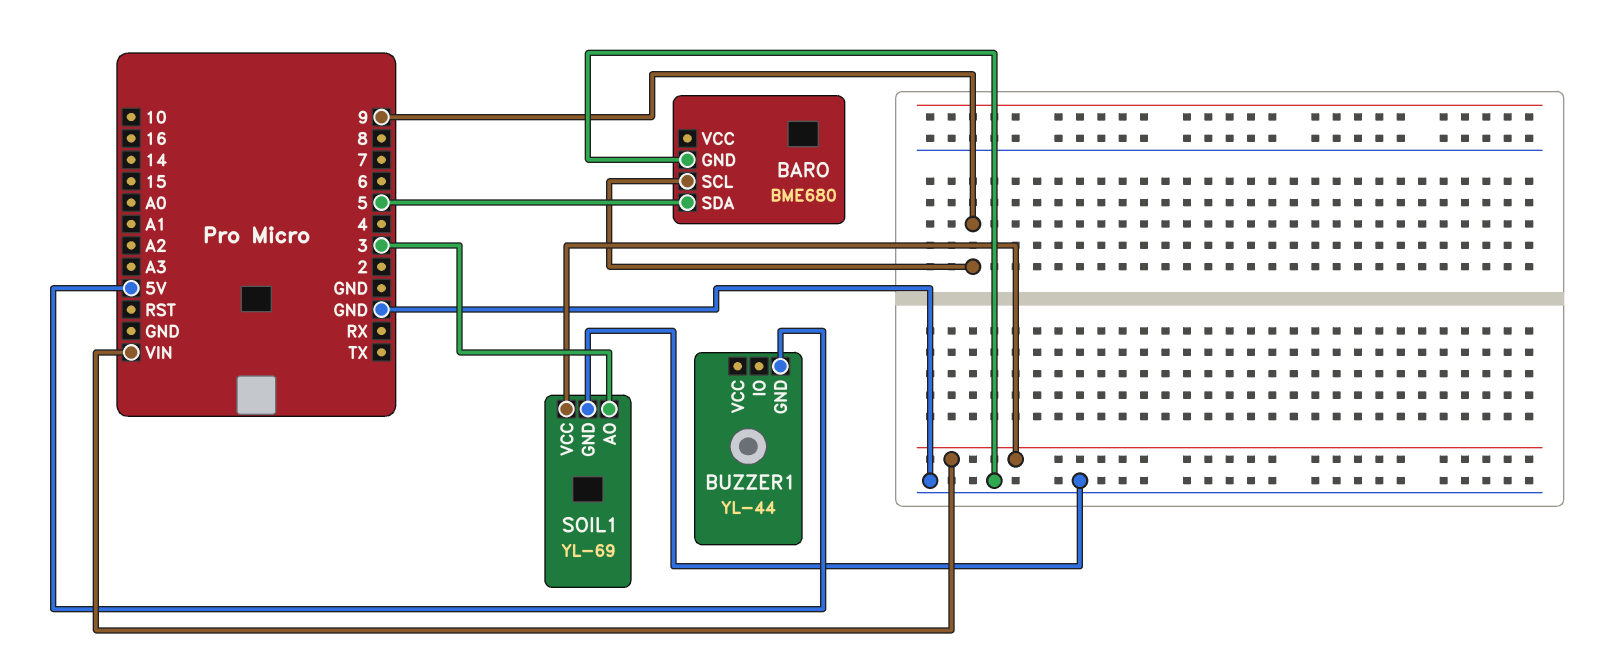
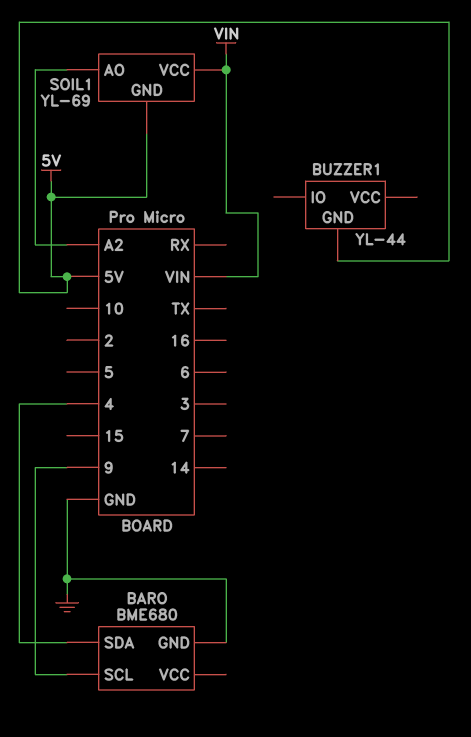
BARO pin SDA: 5 -> 4
SOIL1 pin AO: 3 -> A2
SOIL1 pin GND: GND -> 5V

